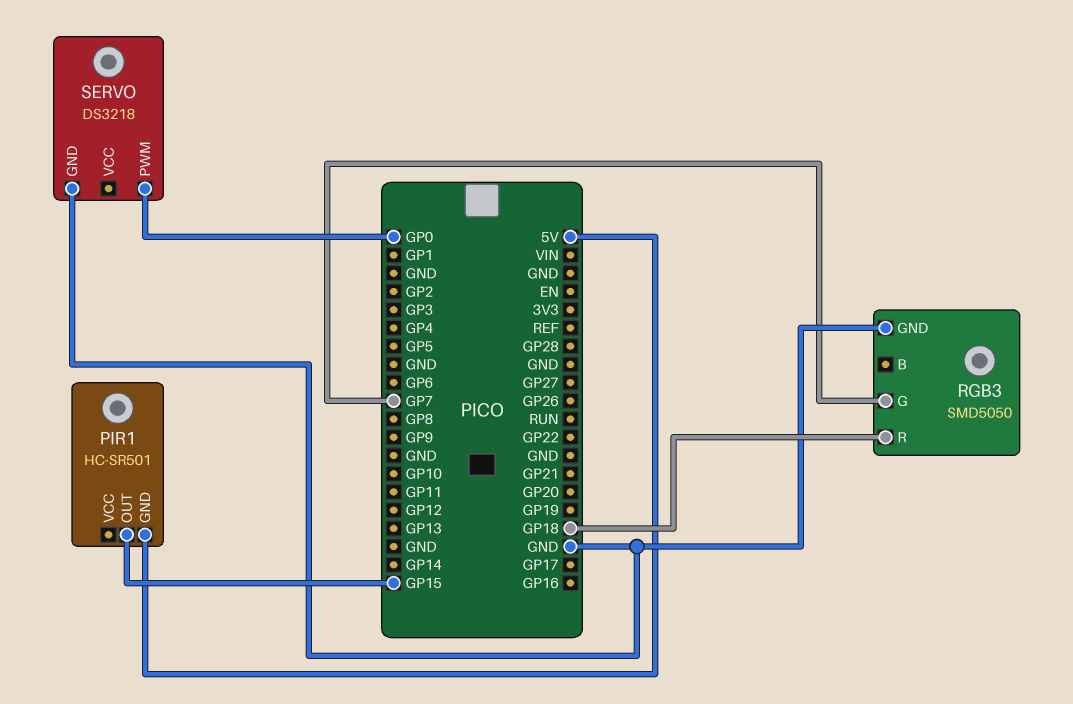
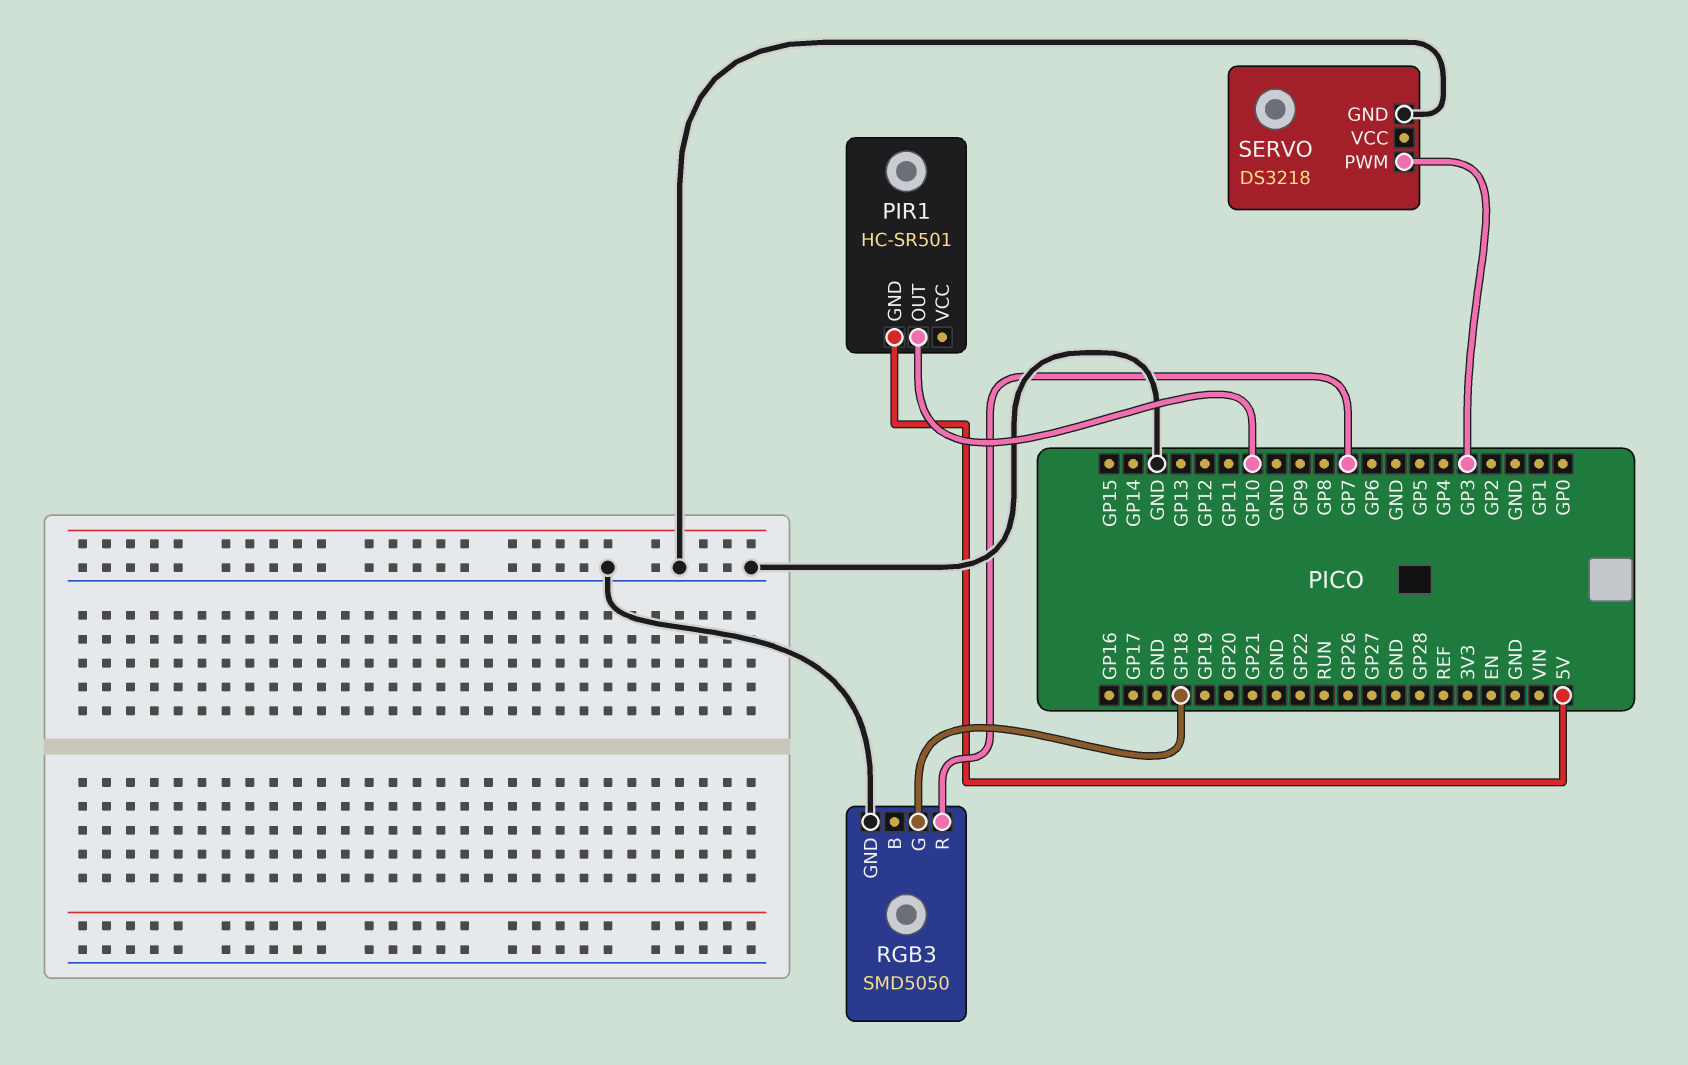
PIR1 pin OUT: GP15 -> GP10
RGB3 pin G: GP7 -> GP18
RGB3 pin R: GP18 -> GP7
SERVO pin PWM: GP0 -> GP3

